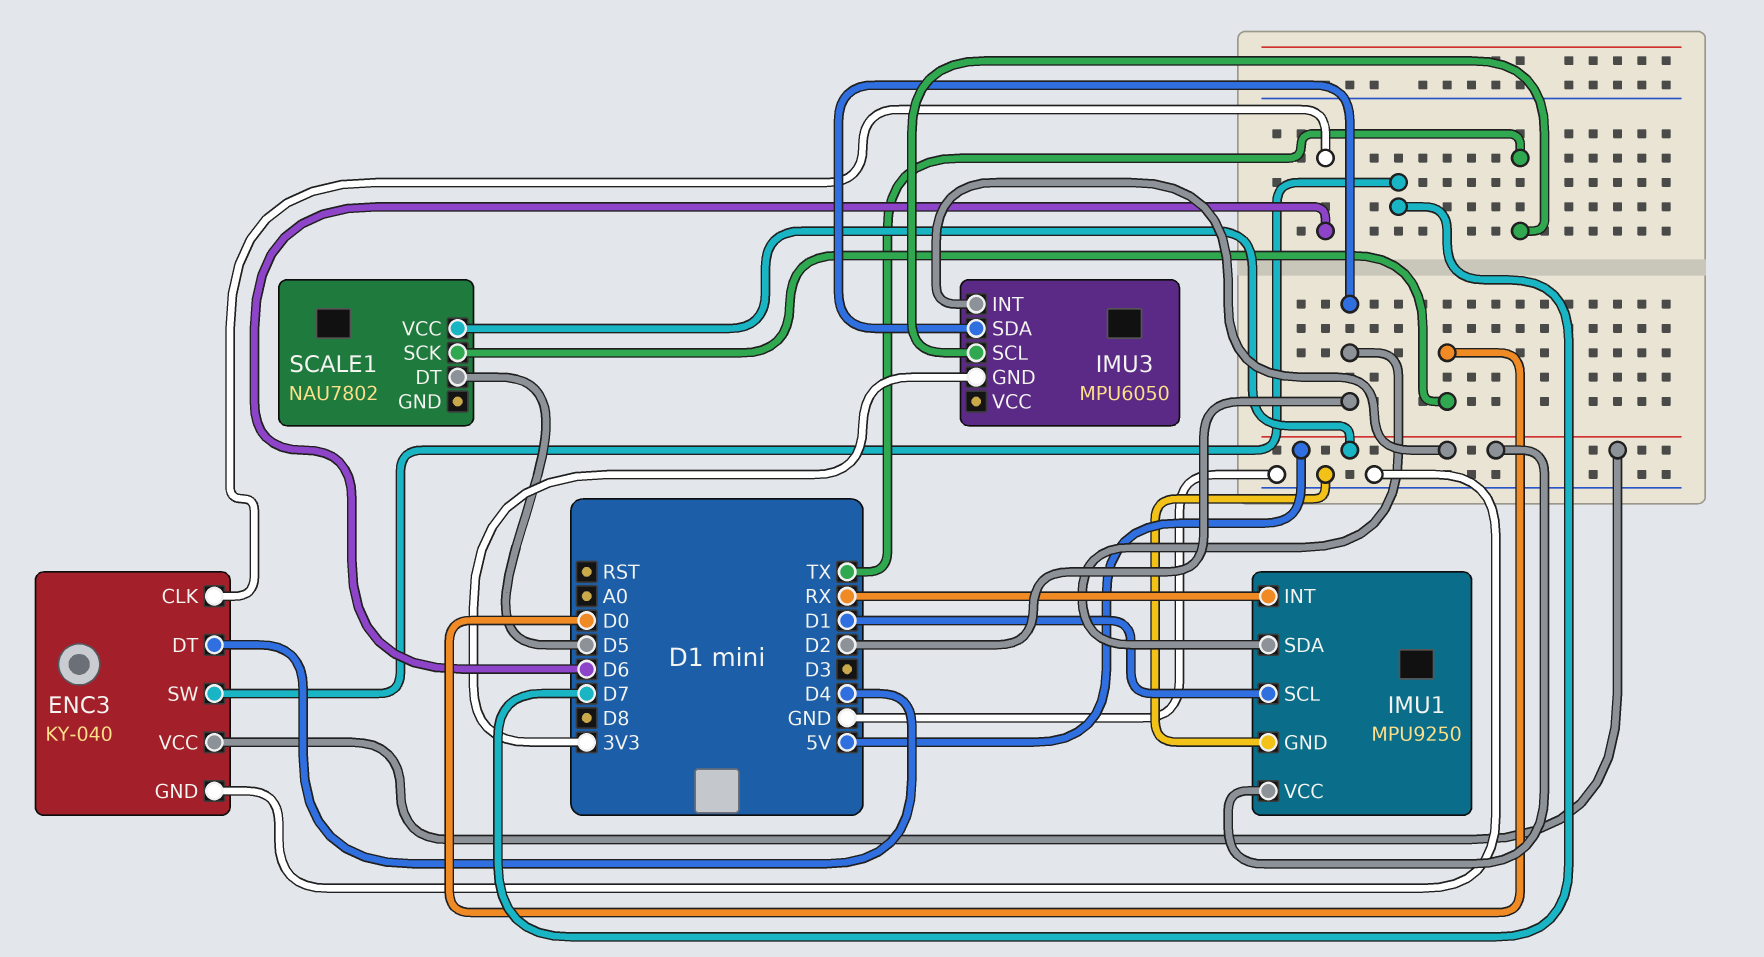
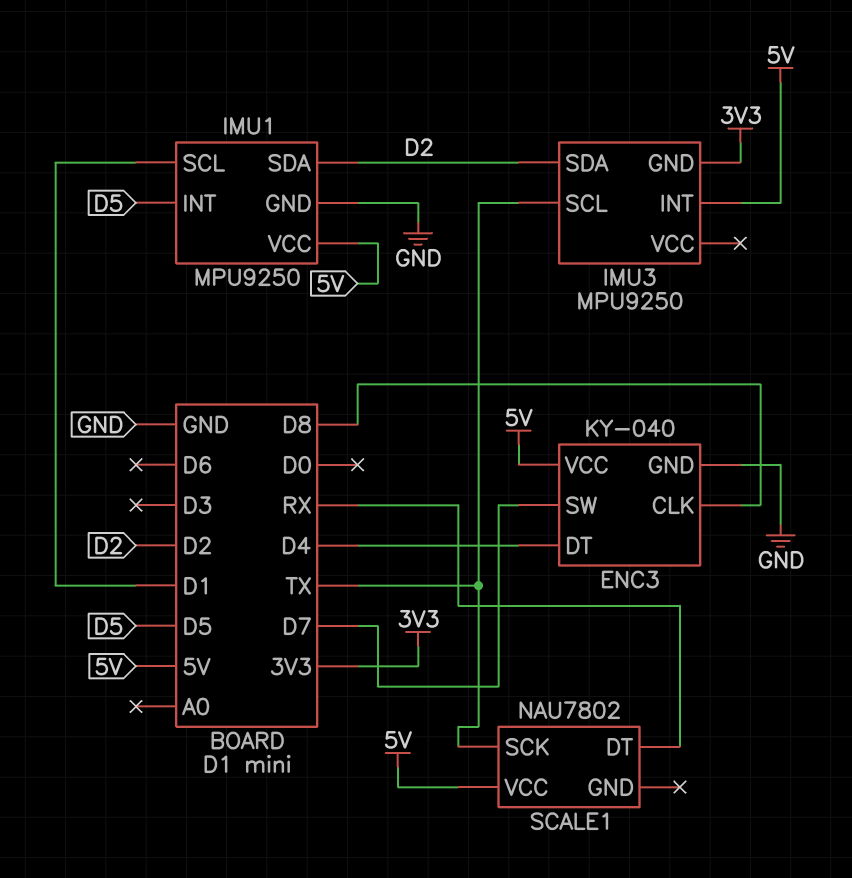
ENC3 pin CLK: D6 -> D8
IMU1 pin INT: RX -> D5
IMU3: MPU6050 -> MPU9250
SCALE1 pin DT: D5 -> RX
SCALE1 pin SCK: D0 -> TX

